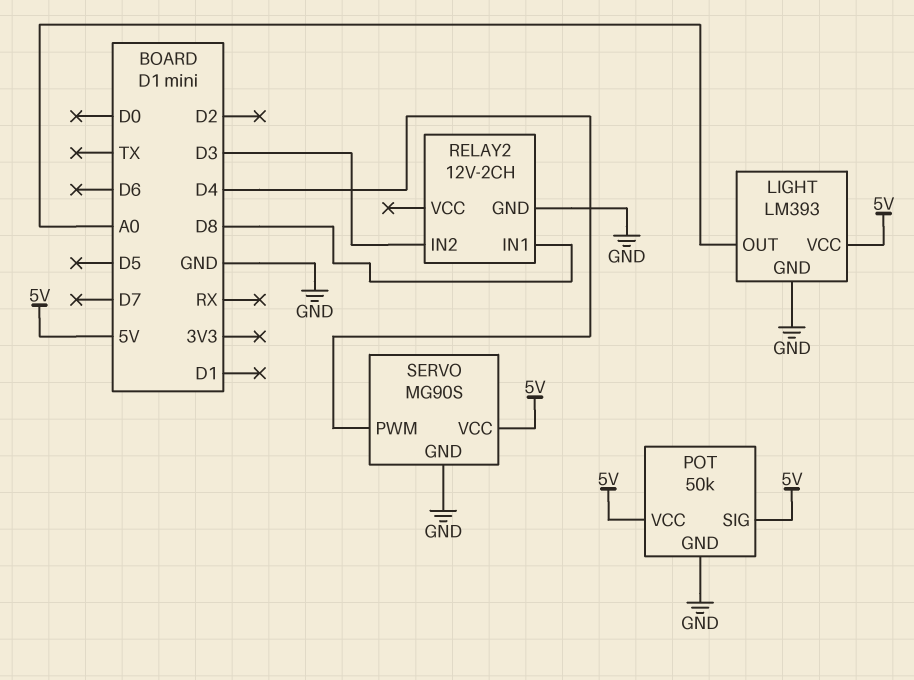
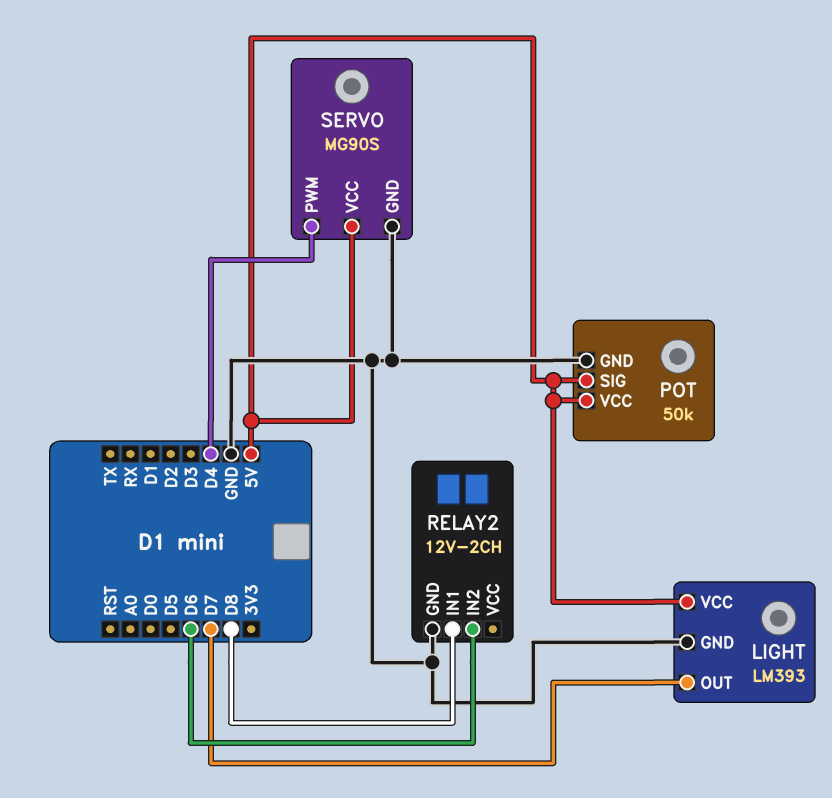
LIGHT pin OUT: A0 -> D7
RELAY2 pin IN2: D3 -> D6

